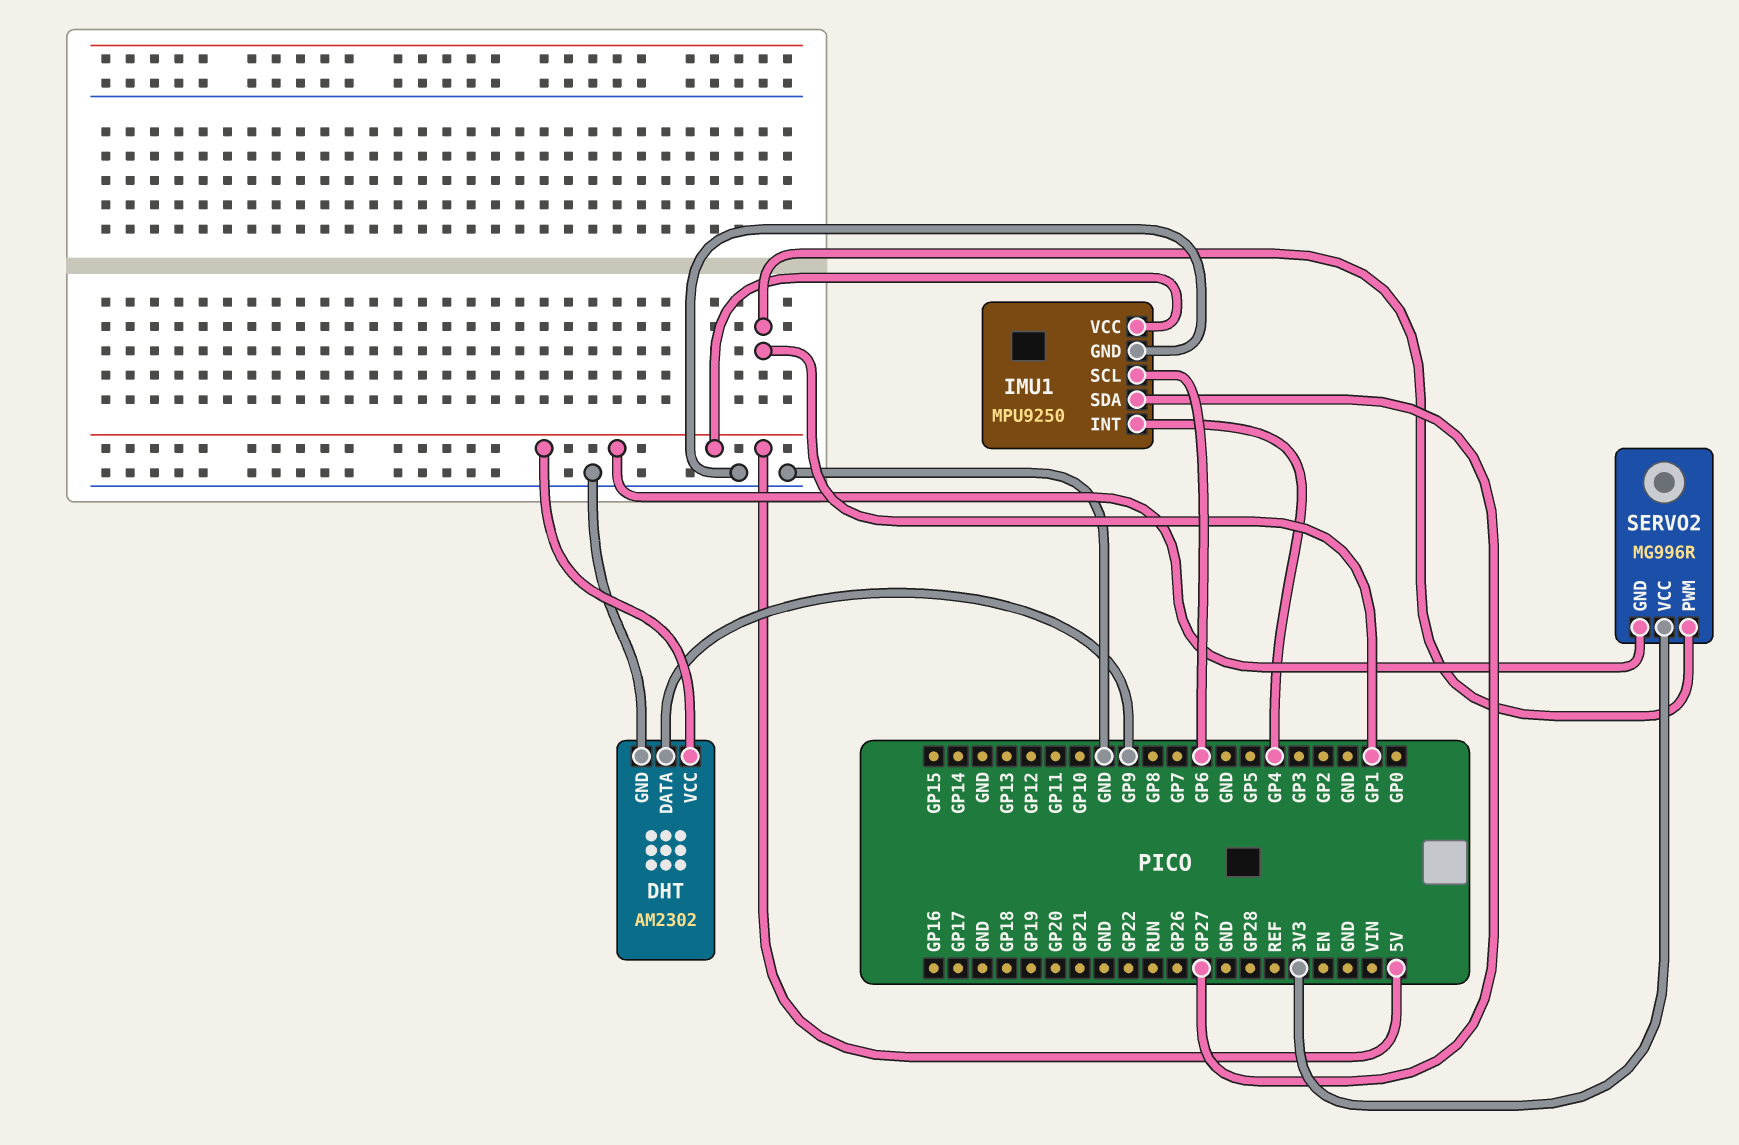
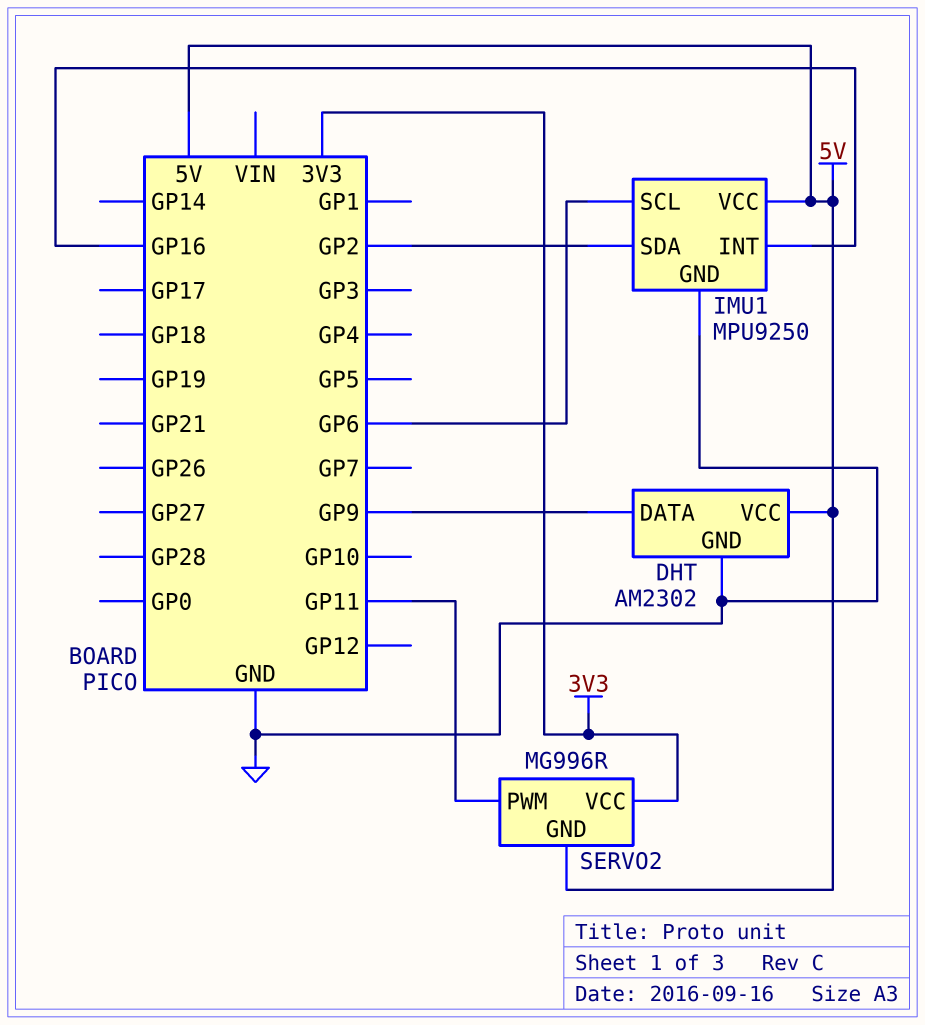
IMU1 pin INT: GP4 -> GP16
IMU1 pin SDA: GP27 -> GP2
SERVO2 pin PWM: GP1 -> GP11

